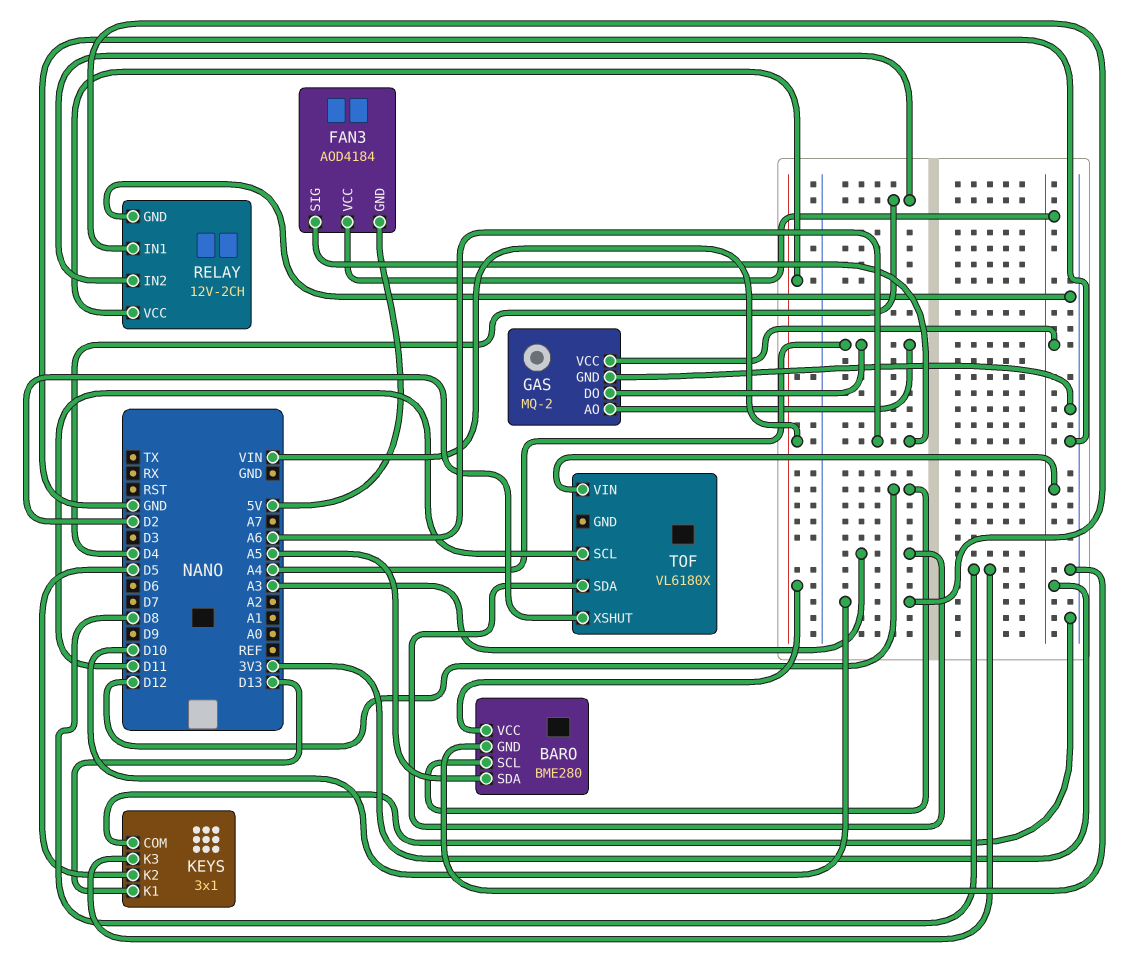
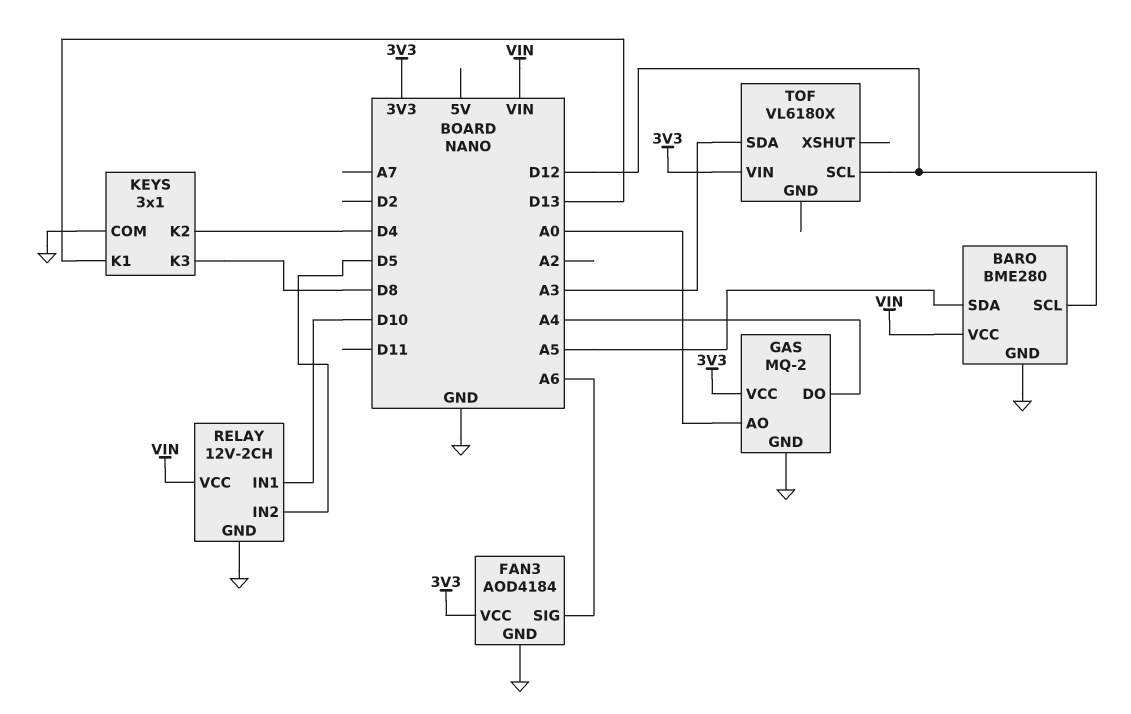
FAN3 pin GND: 5V -> GND
GAS pin AO: A4 -> A0
KEYS pin K2: D5 -> D4
RELAY pin IN2: D4 -> D5
TOF pin SCL: D11 -> D12
TOF pin XSHUT: D2 -> none

